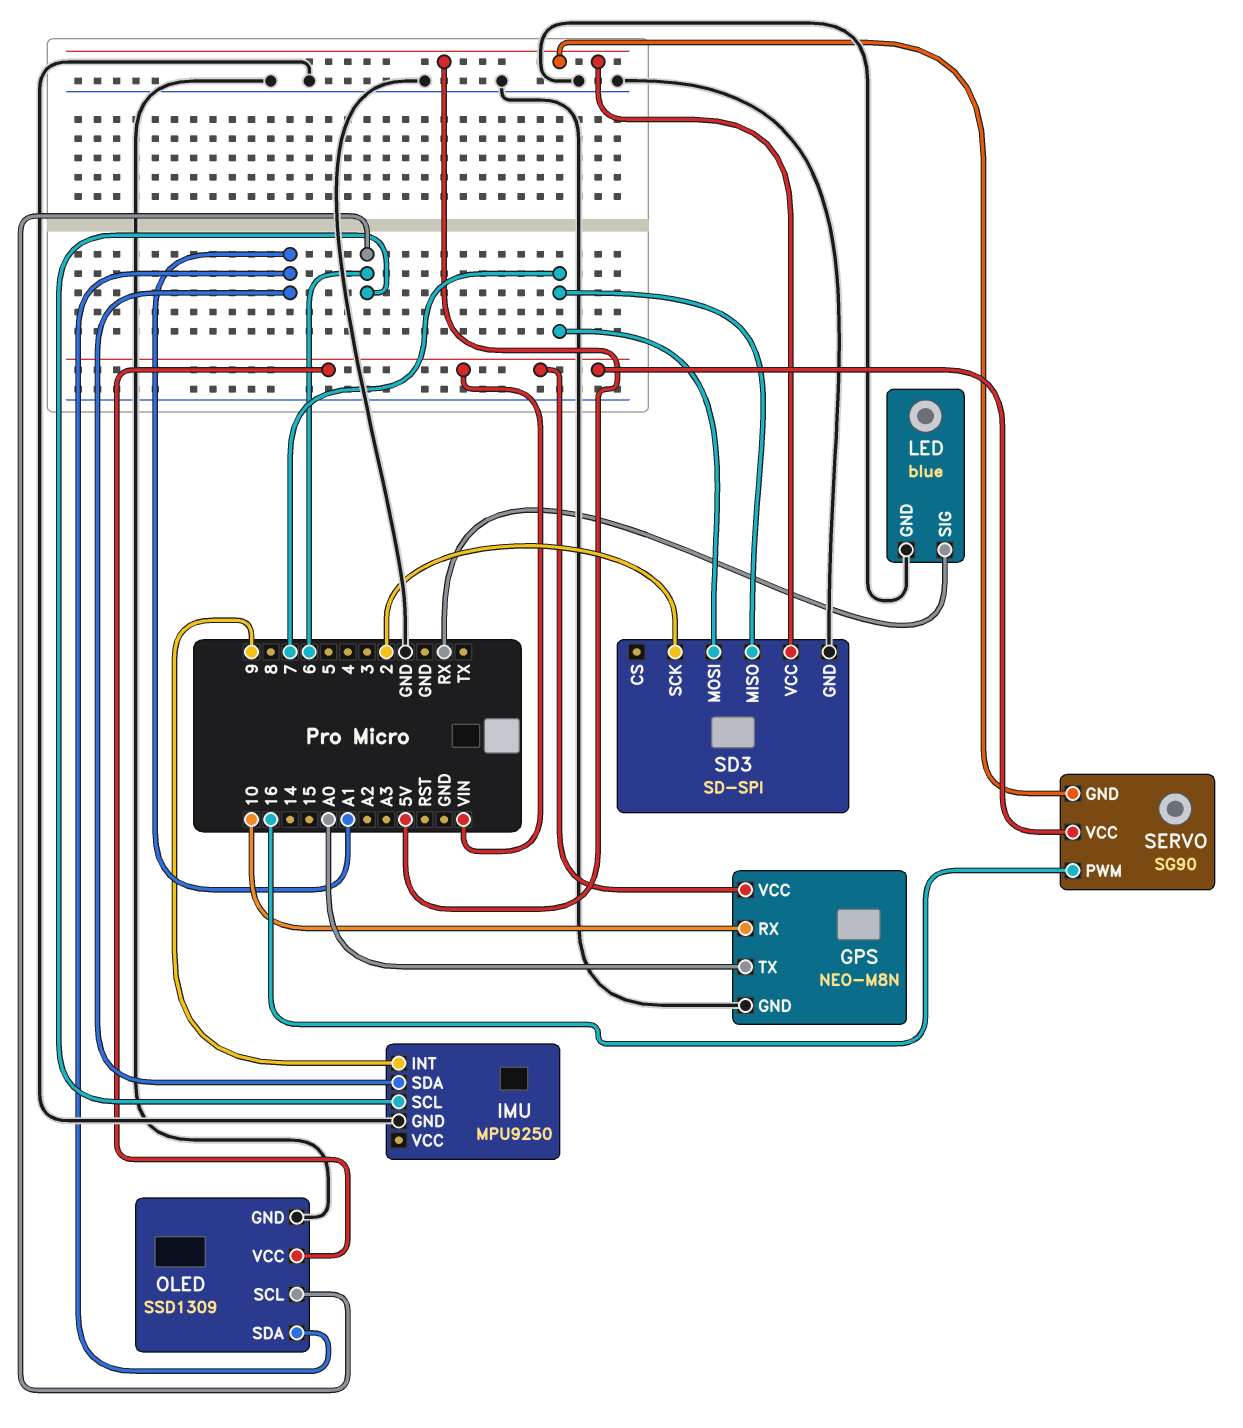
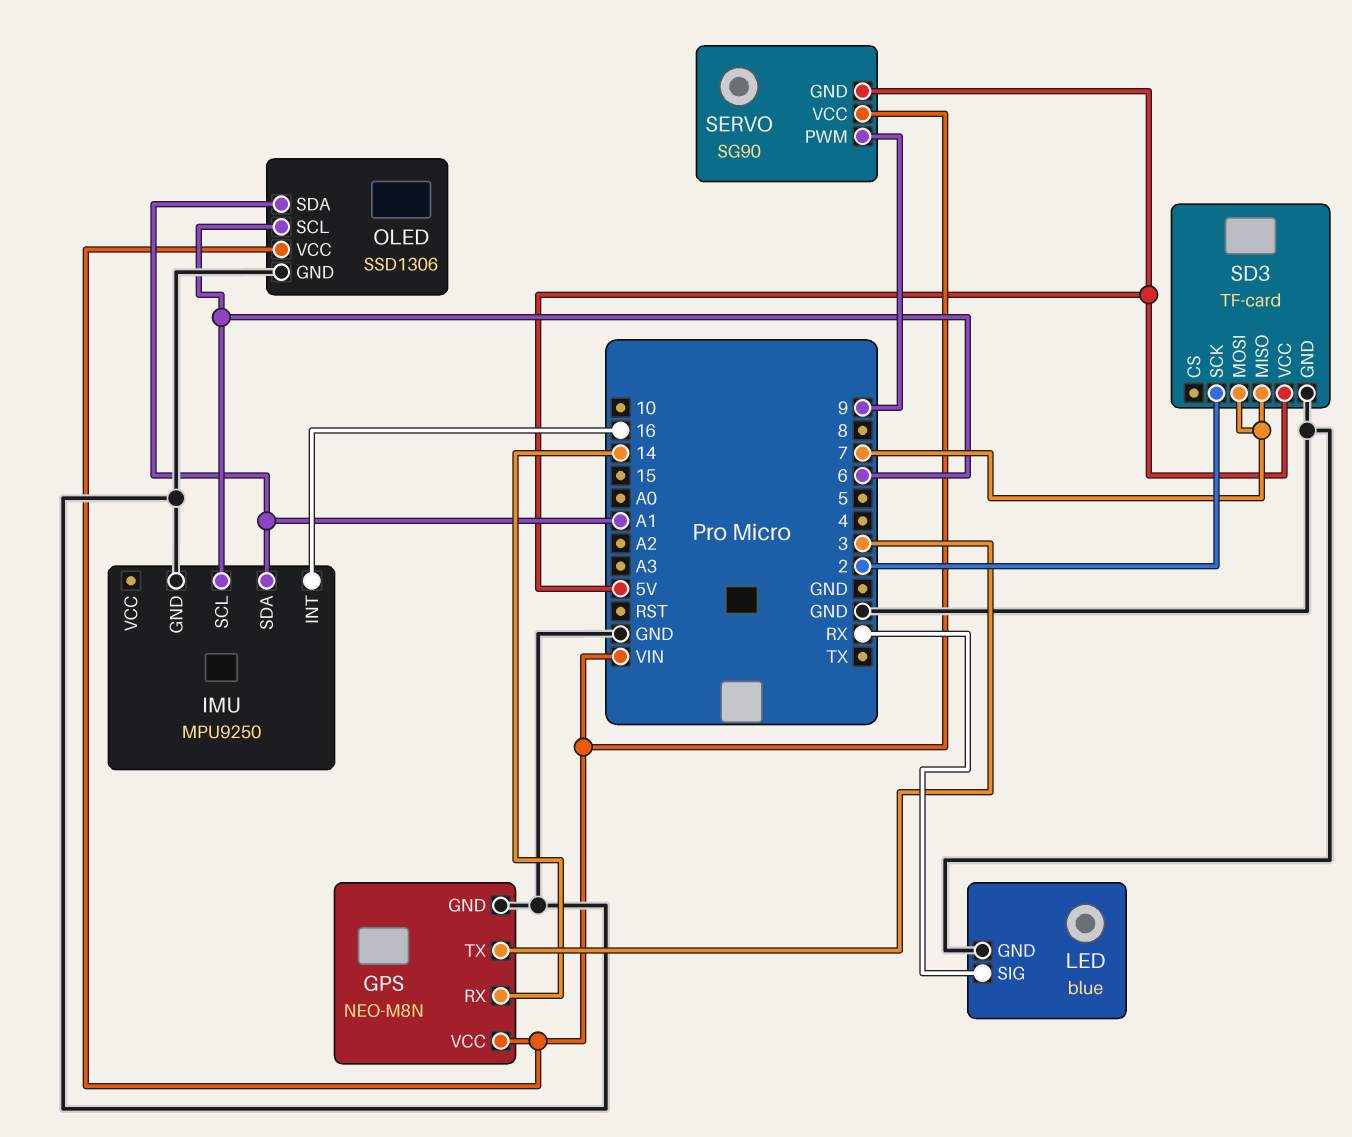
GPS pin RX: 10 -> 14
GPS pin TX: A0 -> 3
IMU pin INT: 9 -> 16
OLED: SSD1309 -> SSD1306
SD3: SD-SPI -> TF-card
SERVO pin PWM: 16 -> 9

